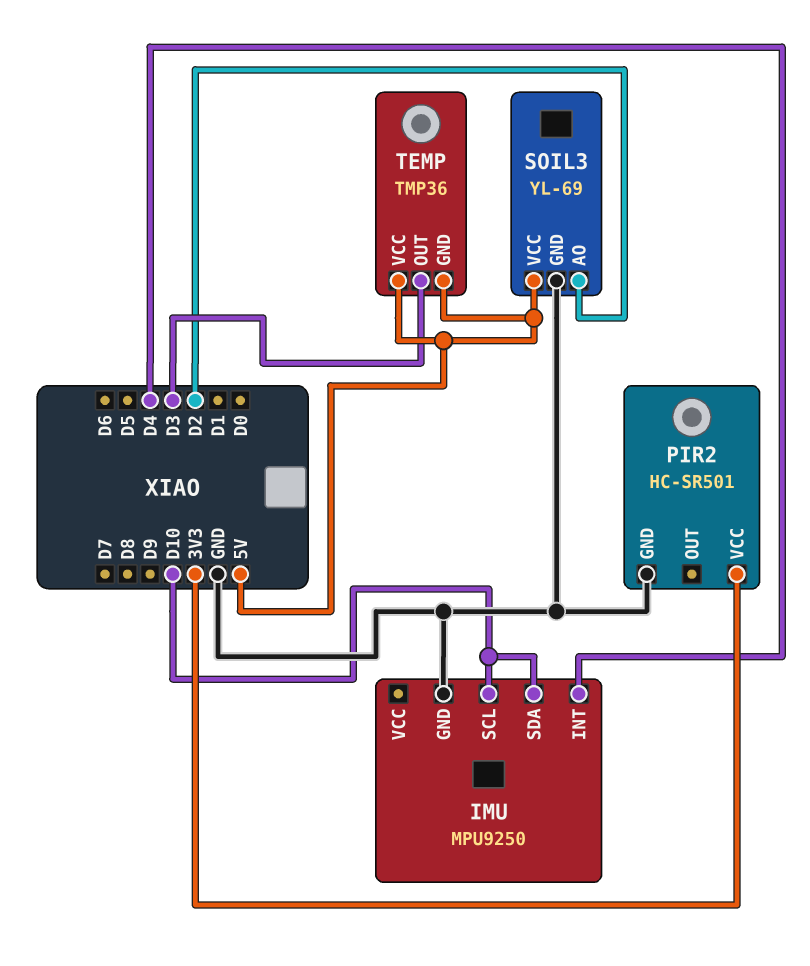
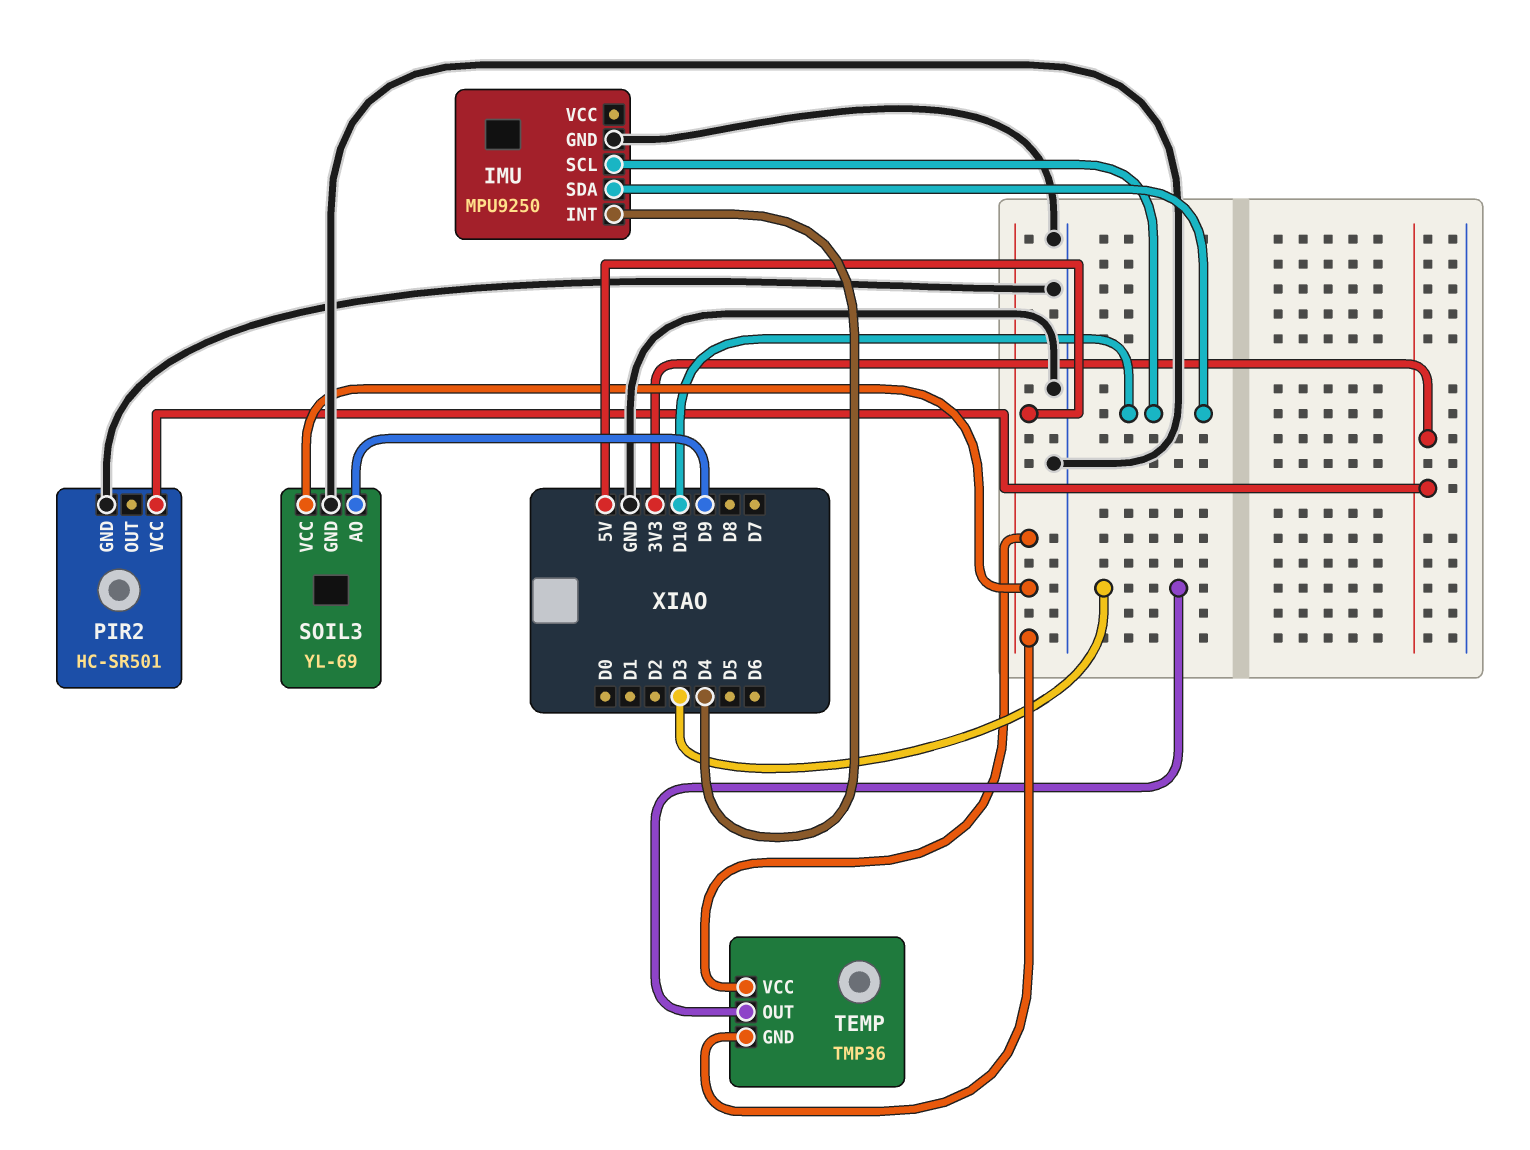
SOIL3 pin AO: D2 -> D9

